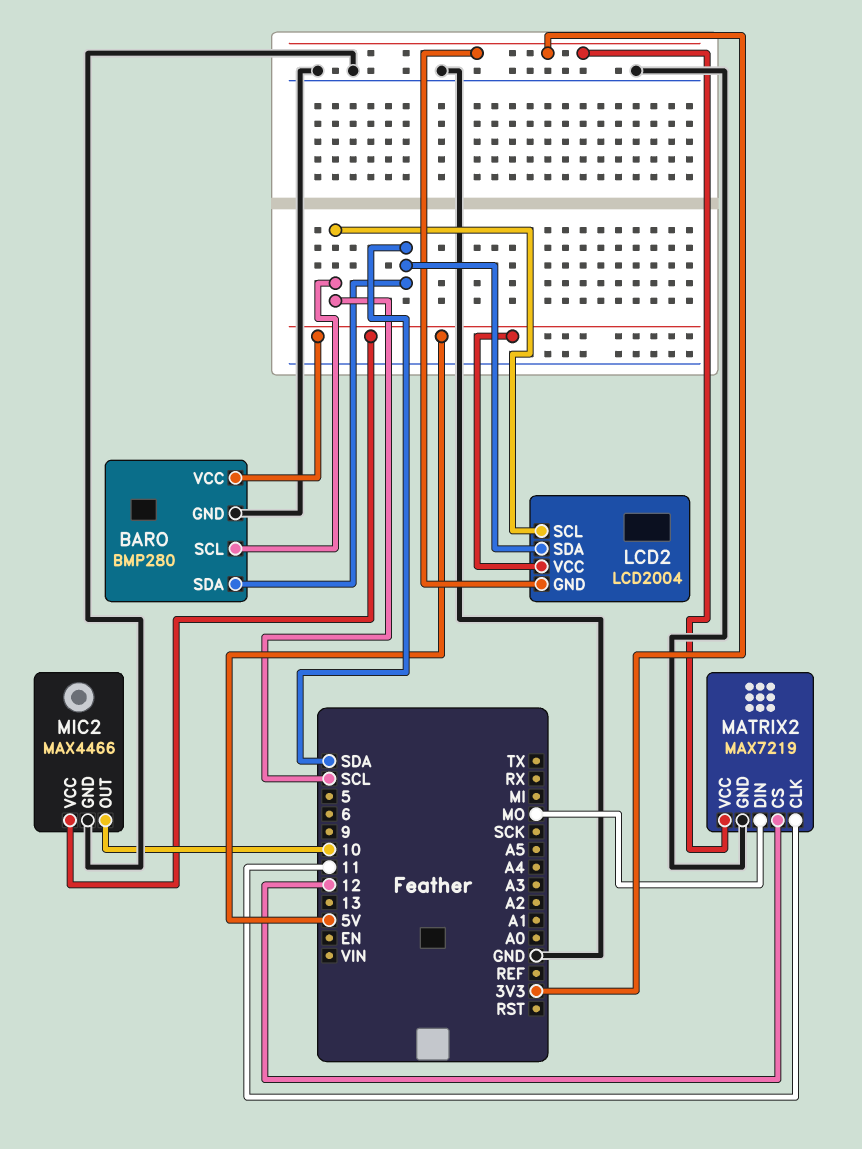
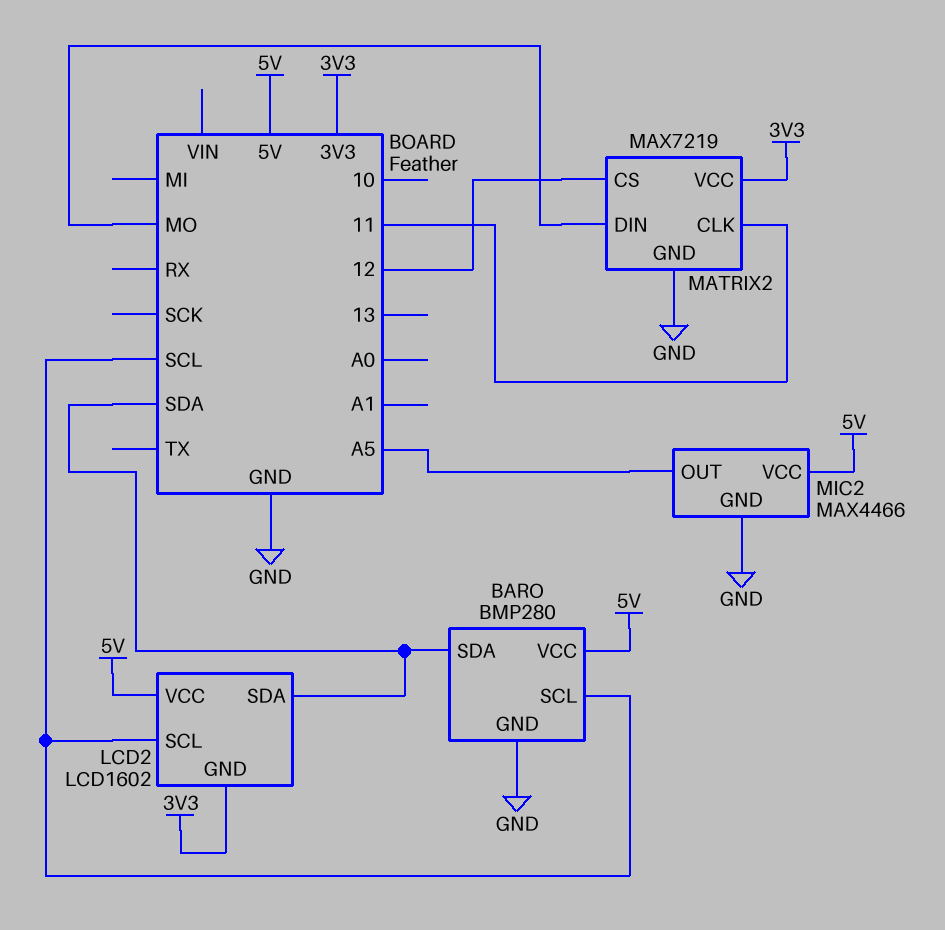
LCD2: LCD2004 -> LCD1602
MIC2 pin OUT: 10 -> A5

